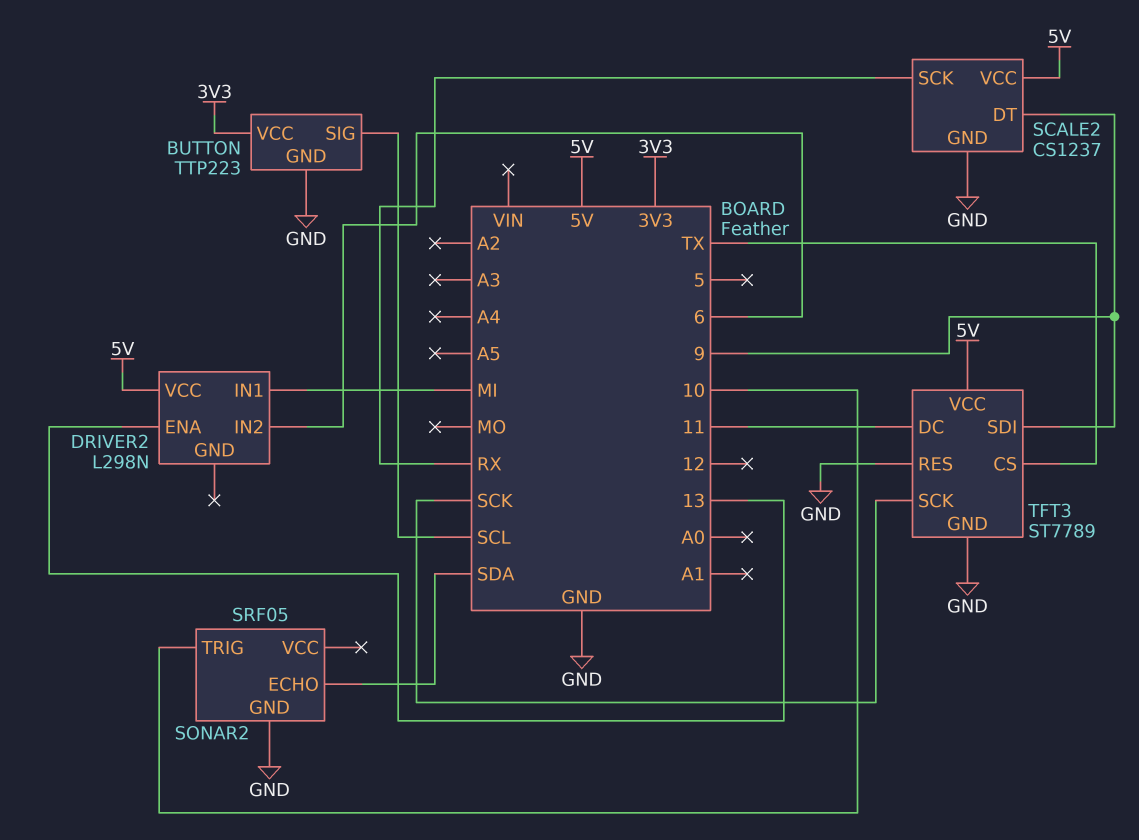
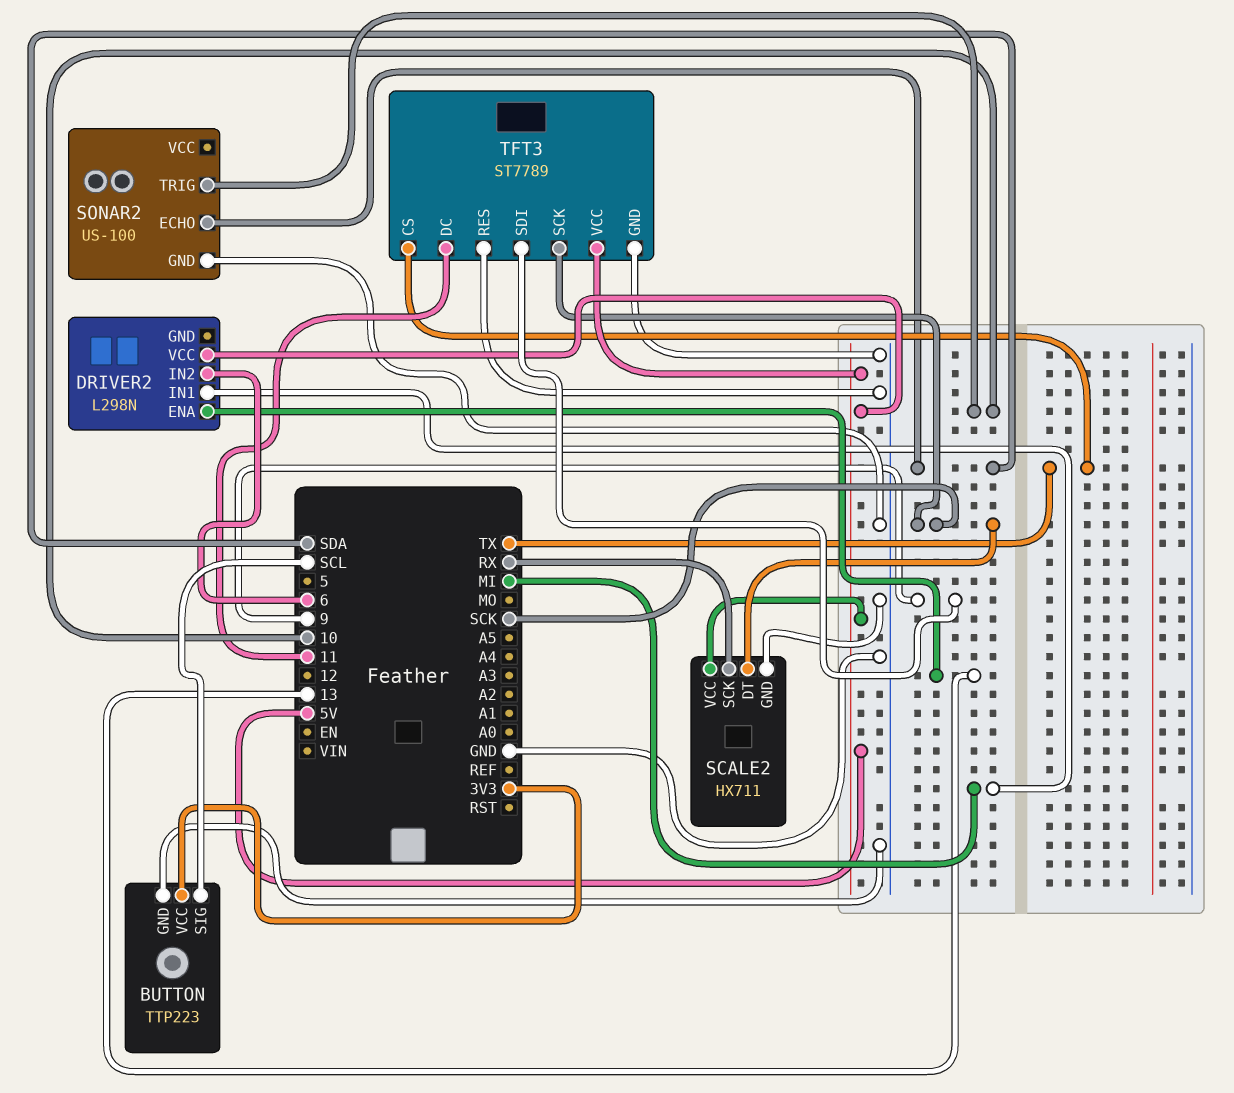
SCALE2: CS1237 -> HX711
SCALE2 pin DT: 9 -> SCK
SONAR2: SRF05 -> US-100

